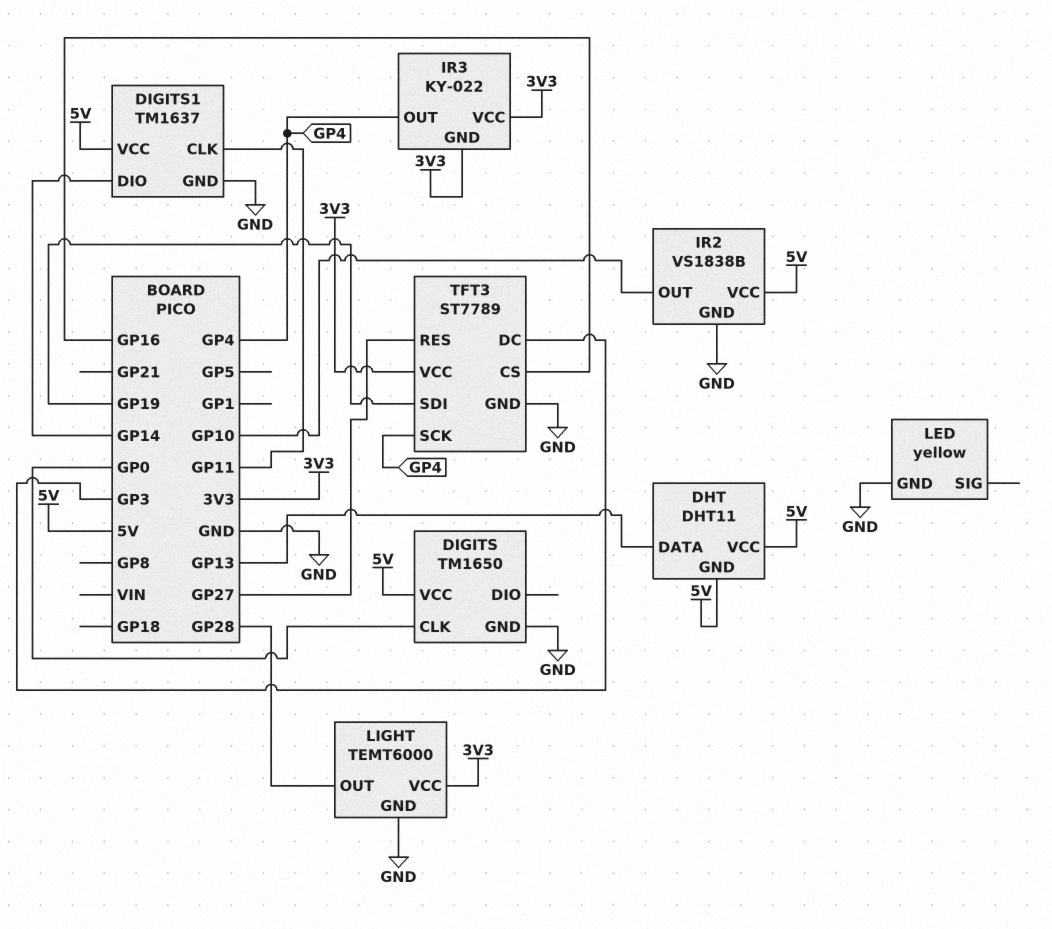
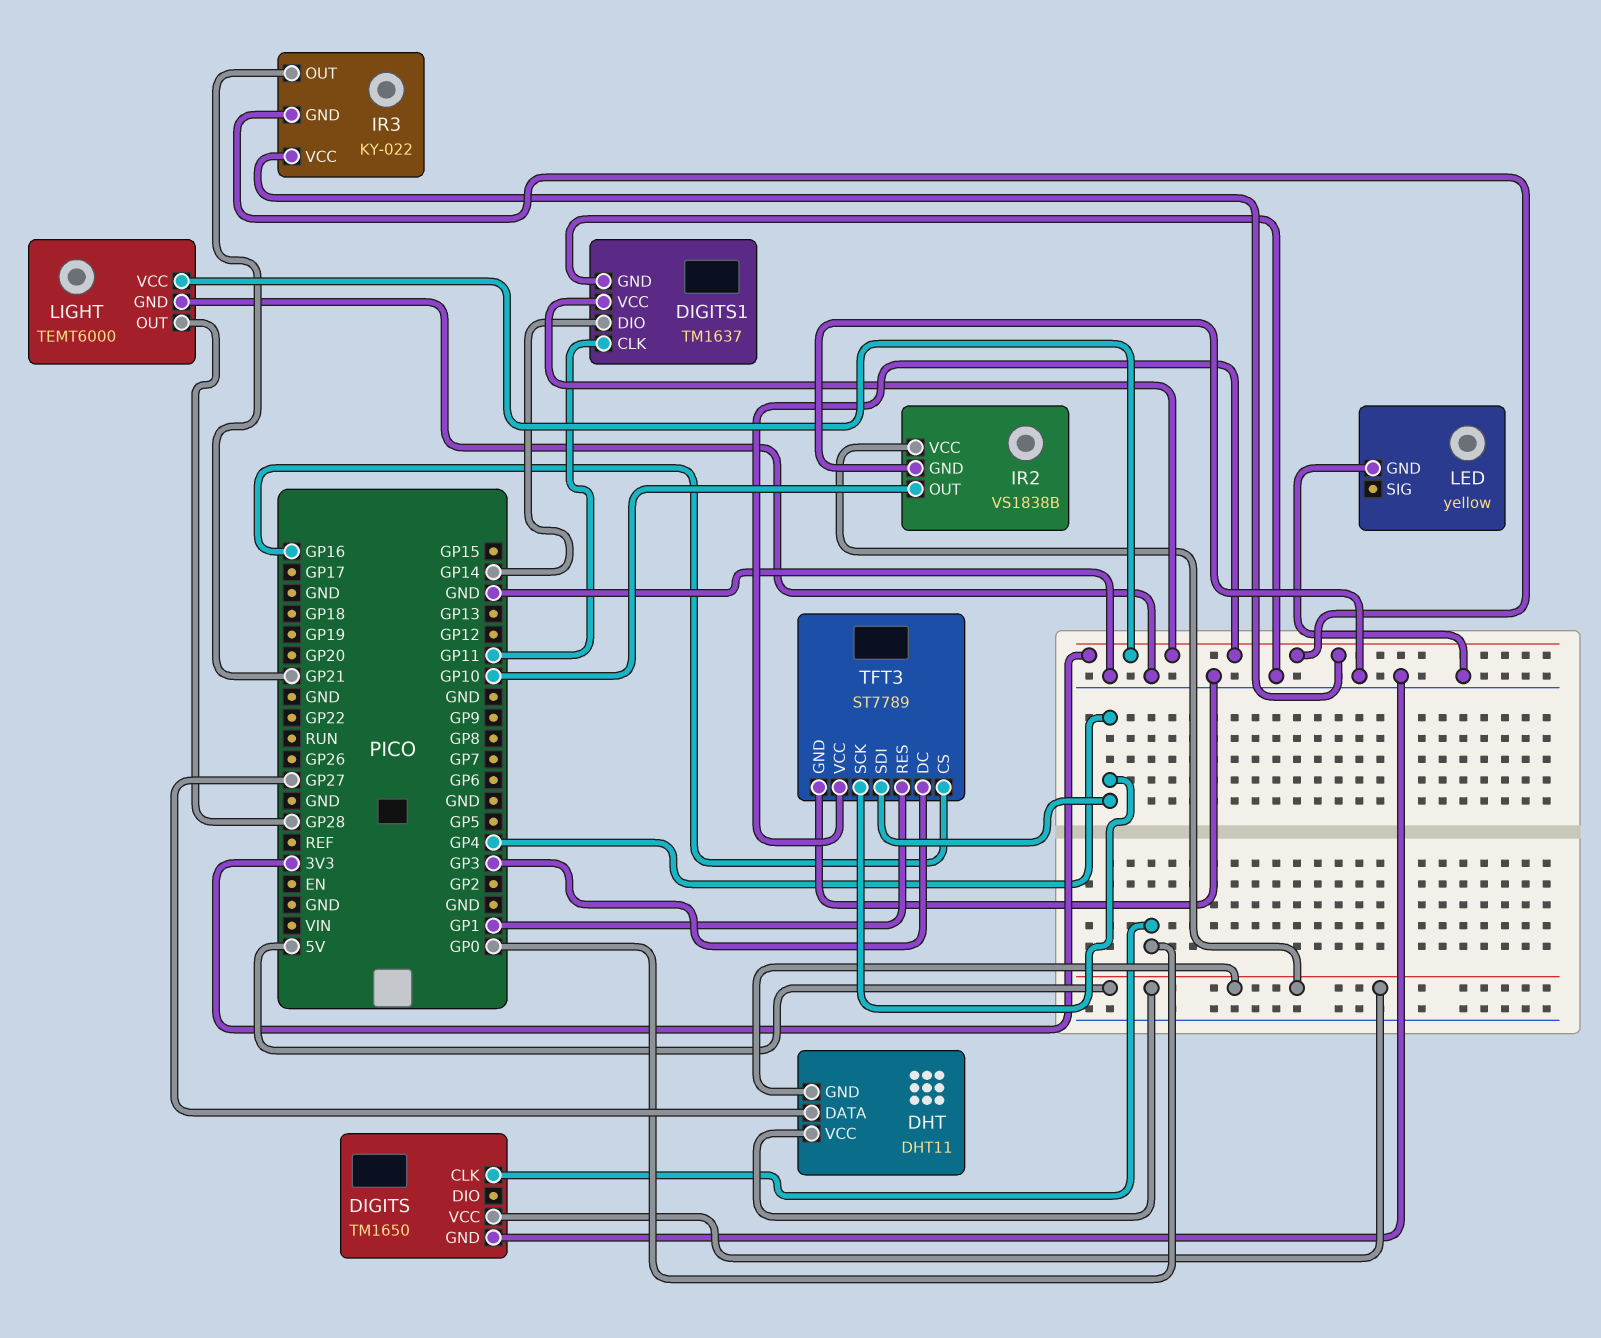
DHT pin DATA: GP13 -> GP27
DIGITS1 pin VCC: 5V -> 3V3
IR3 pin OUT: GP4 -> GP21
TFT3 pin RES: GP27 -> GP1
TFT3 pin SDI: GP19 -> GP4

